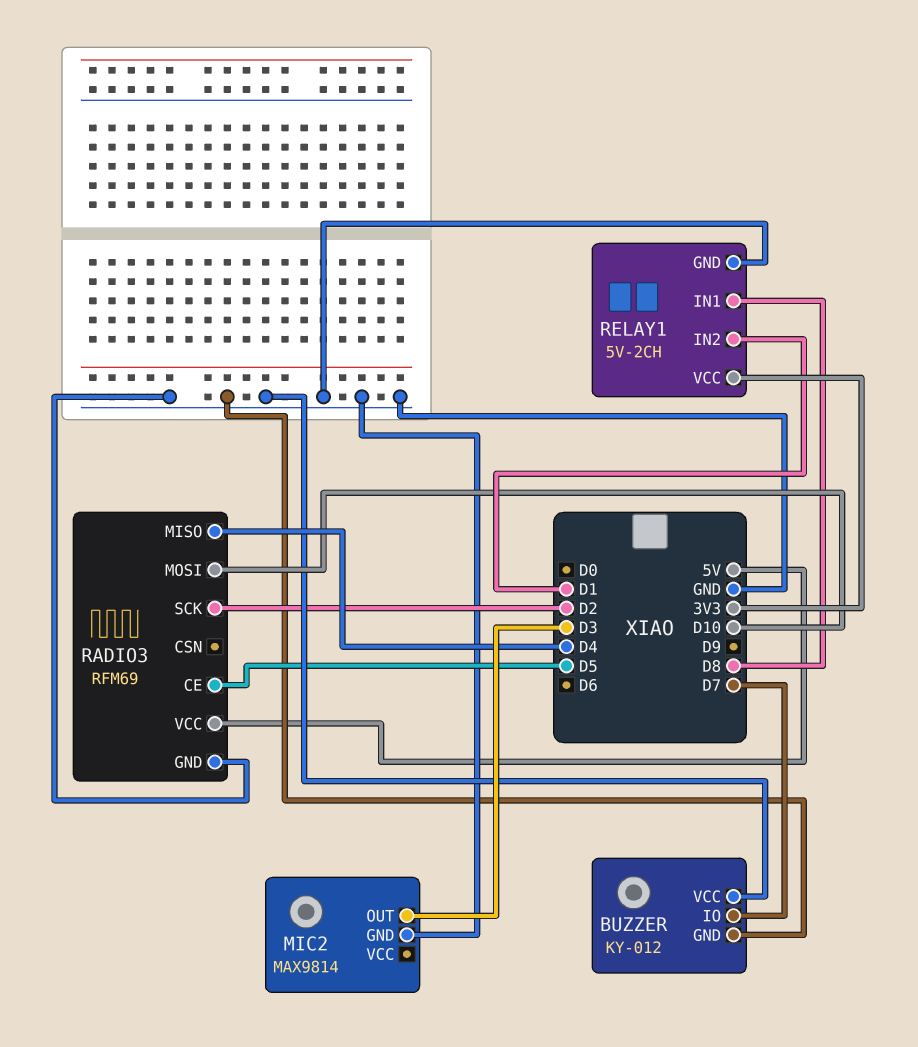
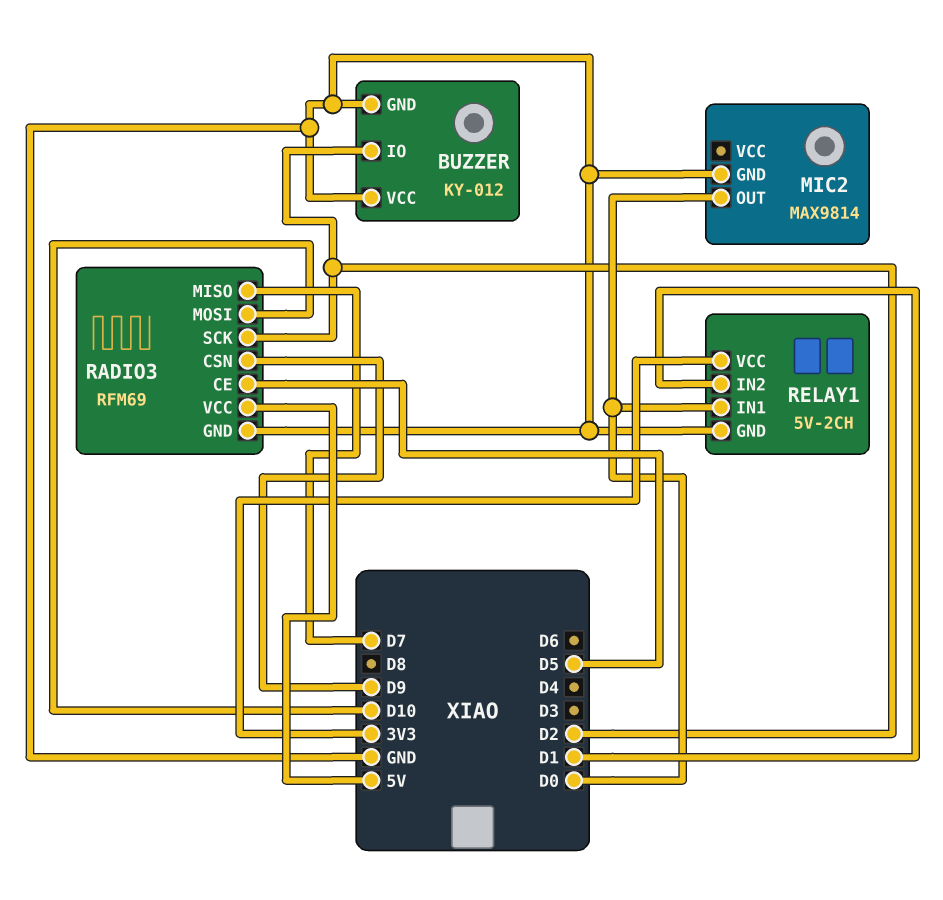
BUZZER pin IO: D7 -> D2
MIC2 pin OUT: D3 -> D0
RADIO3 pin CSN: none -> D9
RADIO3 pin MISO: D4 -> D7
RELAY1 pin IN1: D8 -> D0

